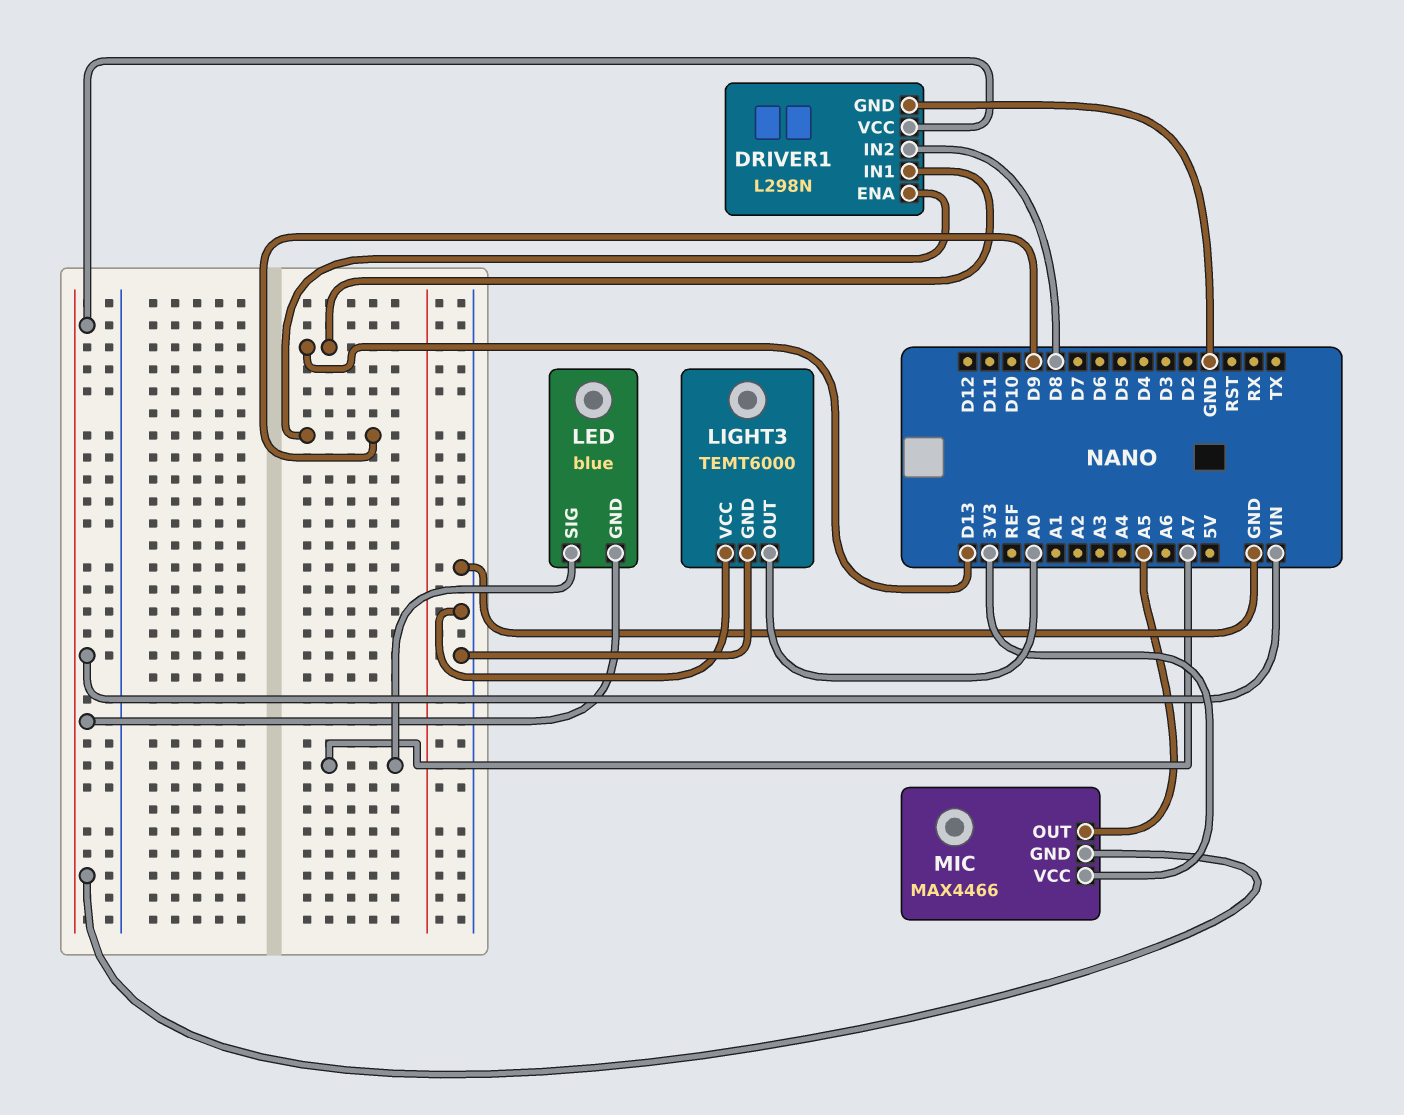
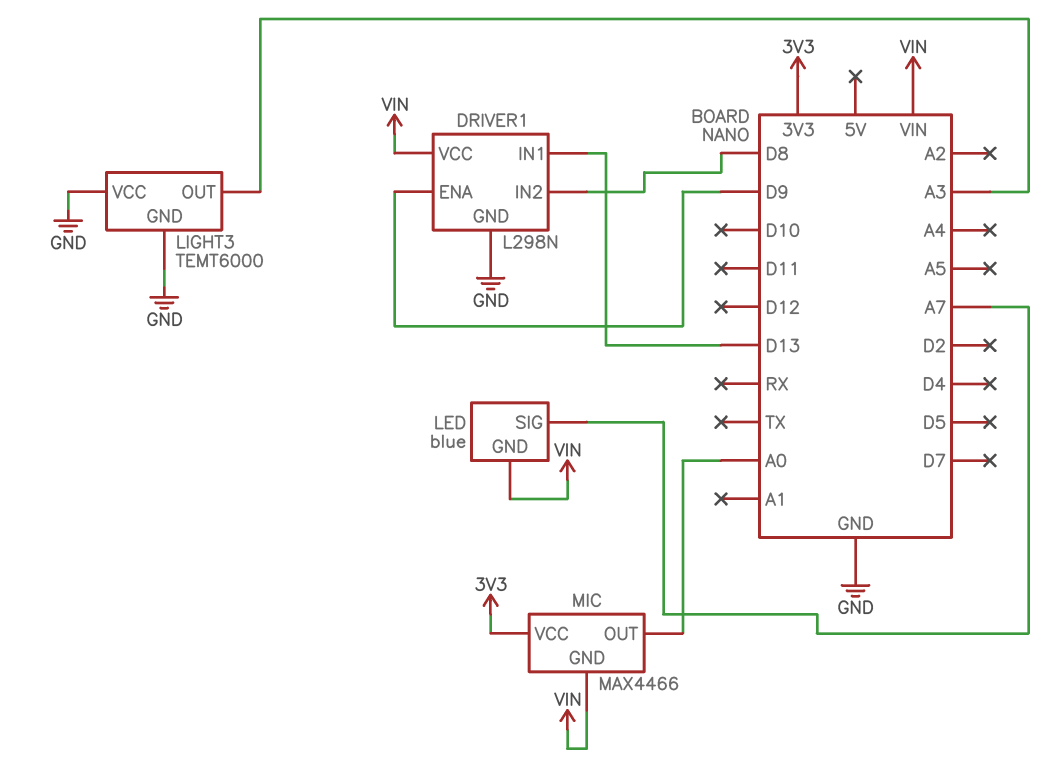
LIGHT3 pin OUT: A0 -> A3
MIC pin OUT: A5 -> A0

